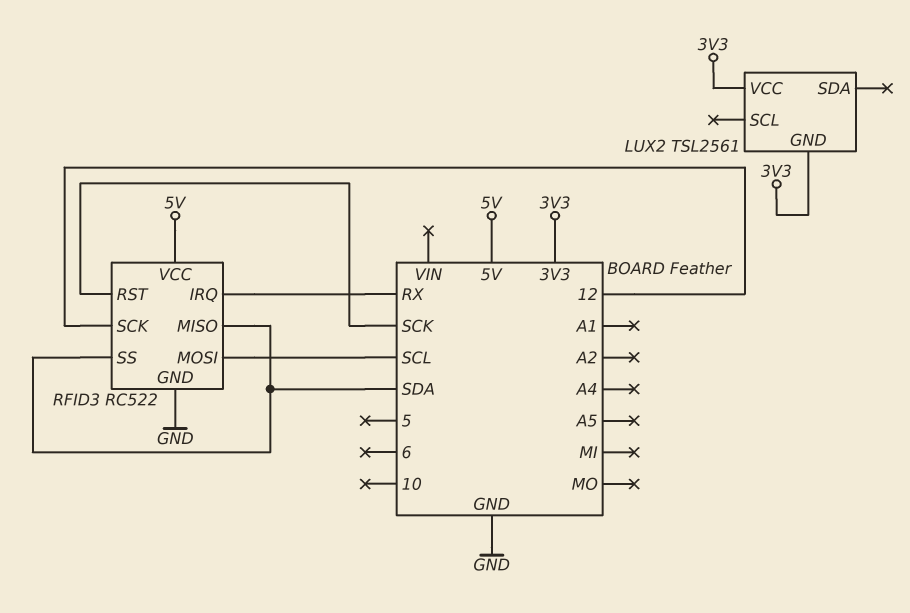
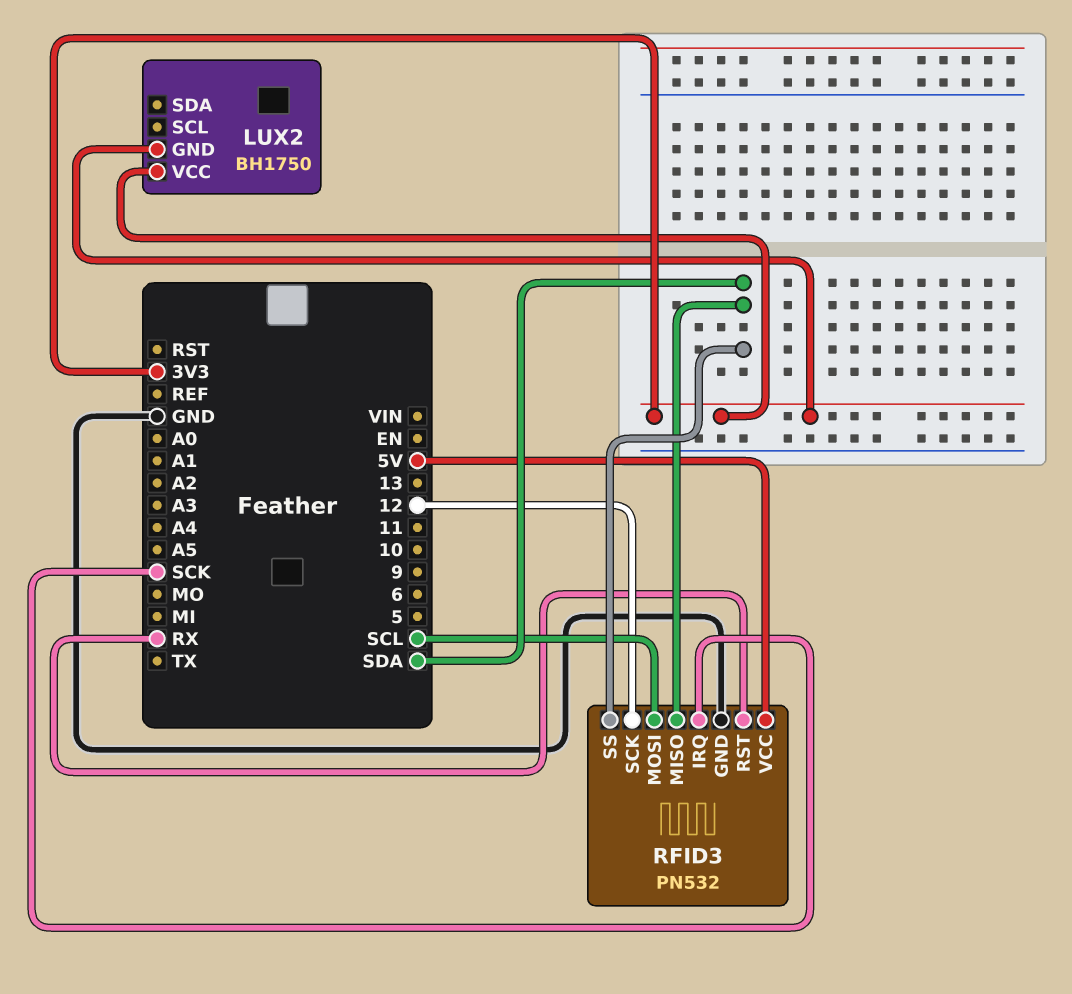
LUX2: TSL2561 -> BH1750
RFID3: RC522 -> PN532
RFID3 pin IRQ: RX -> SCK
RFID3 pin RST: SCK -> RX

